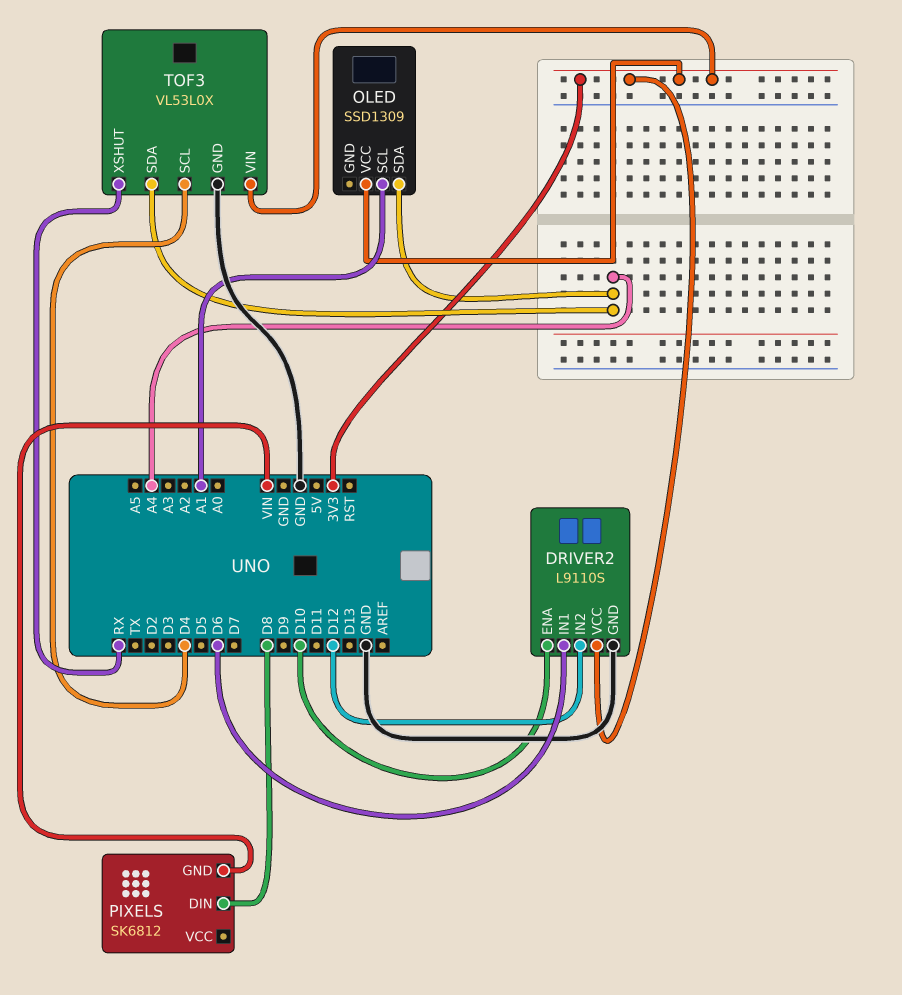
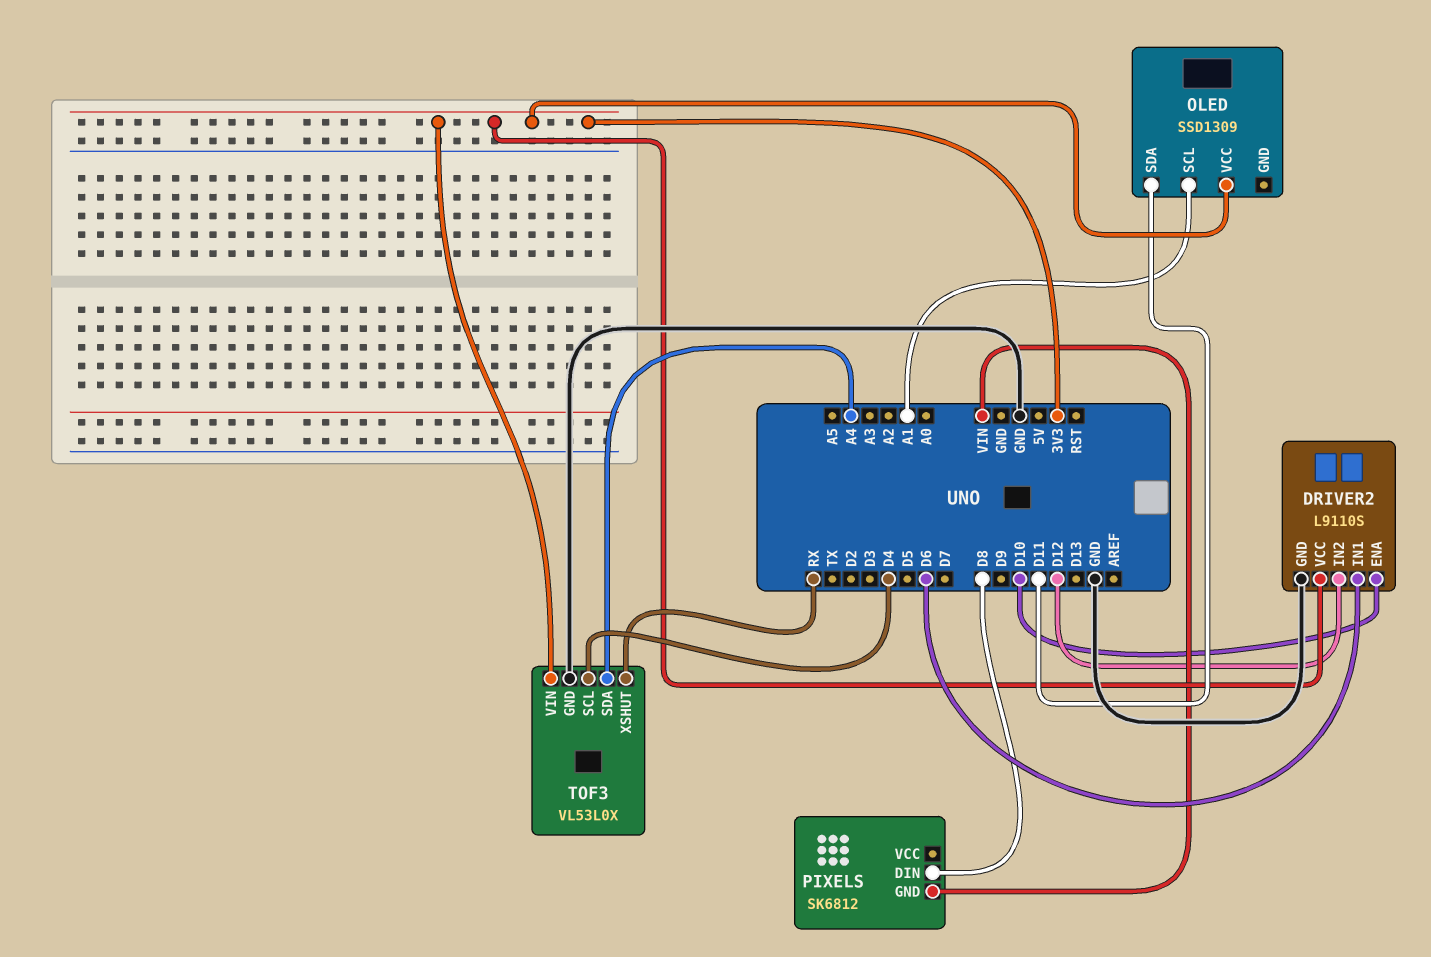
OLED pin SDA: A4 -> D11

